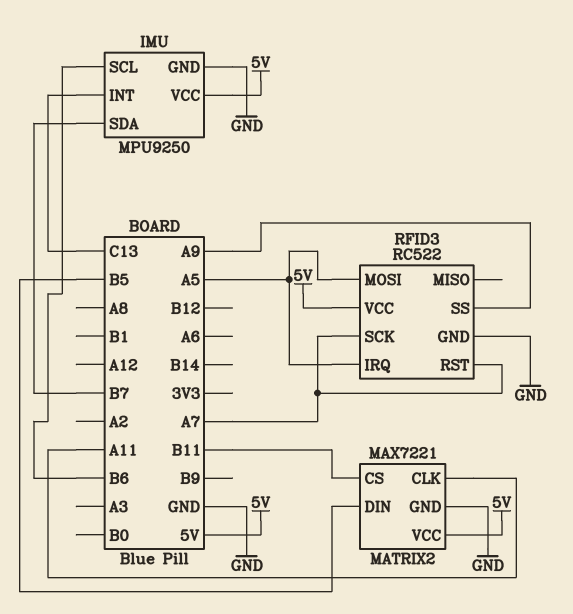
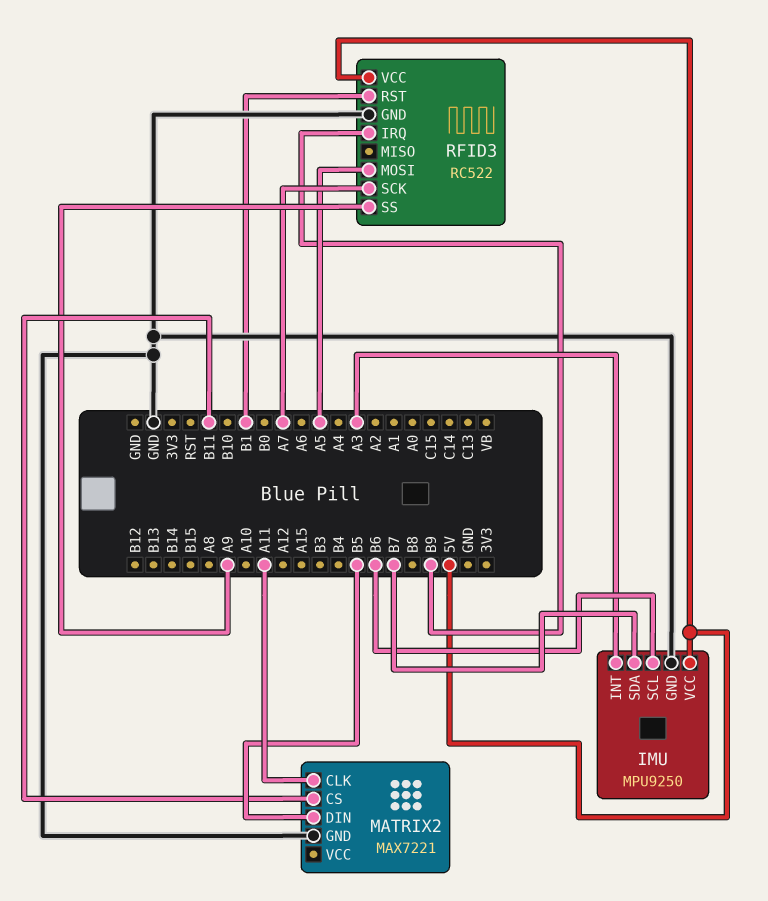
IMU pin INT: C13 -> A3
MATRIX2 pin VCC: 5V -> none
RFID3 pin IRQ: A5 -> B9
RFID3 pin RST: A7 -> B1

